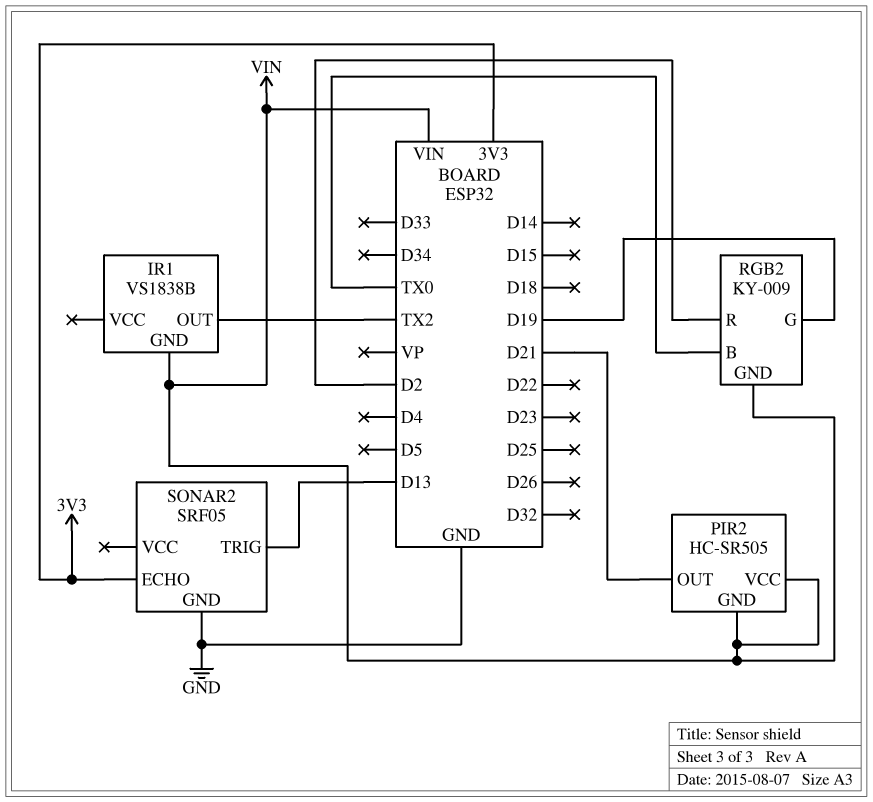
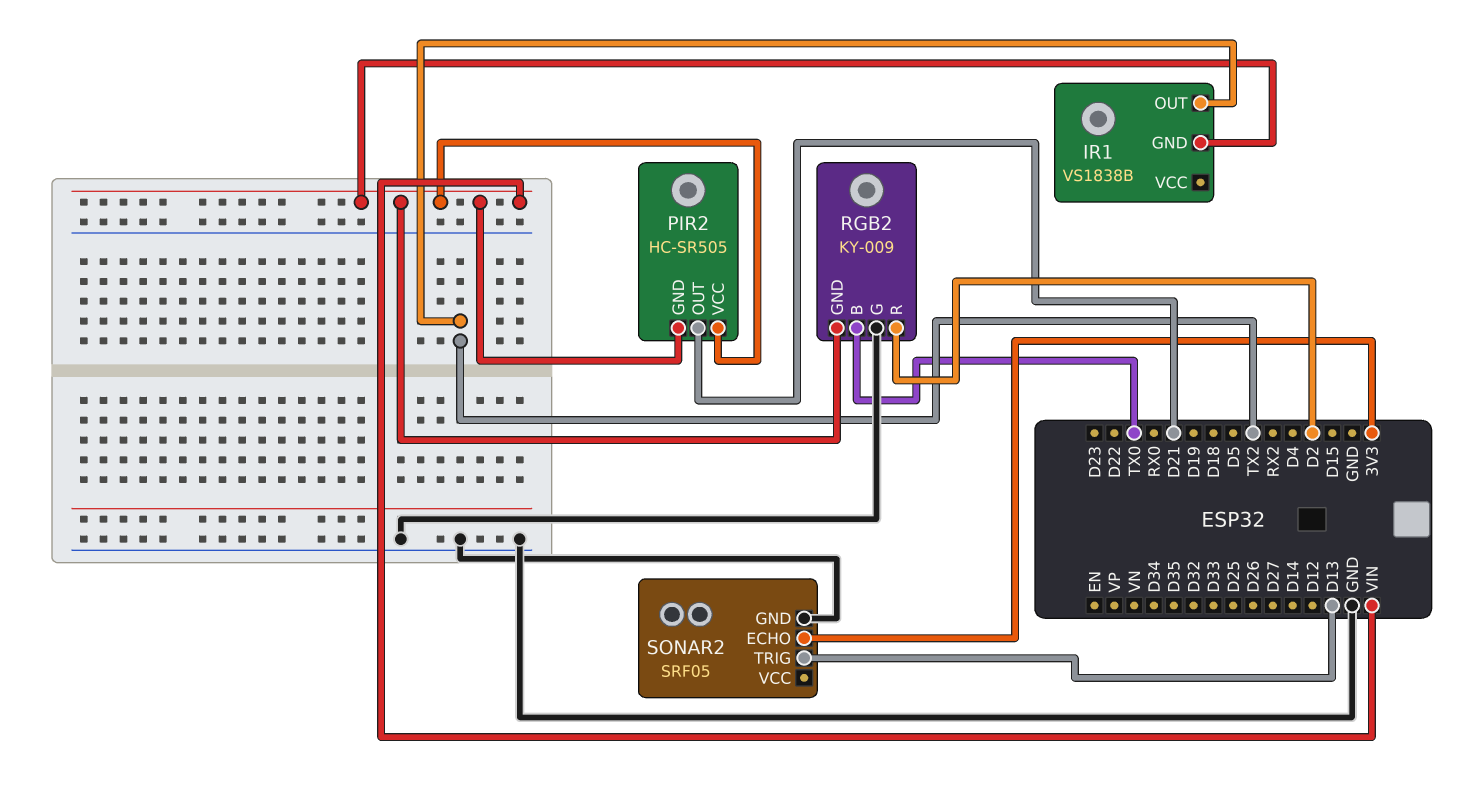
RGB2 pin G: D19 -> GND

